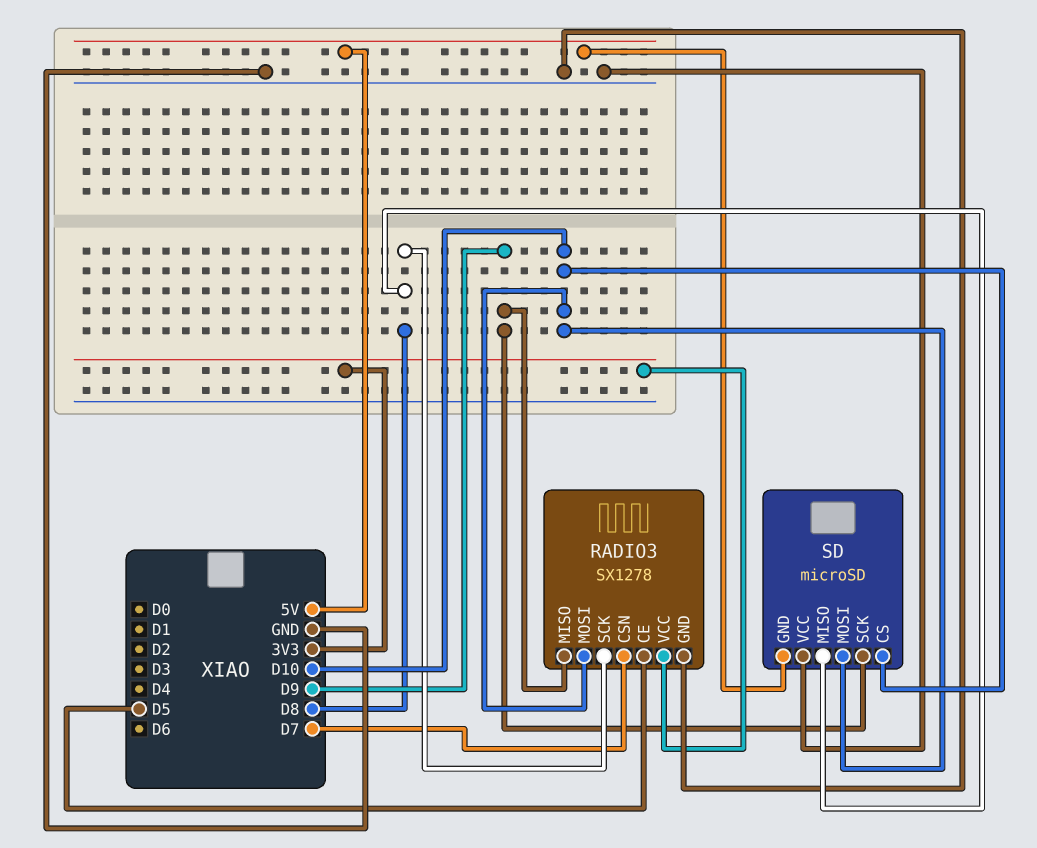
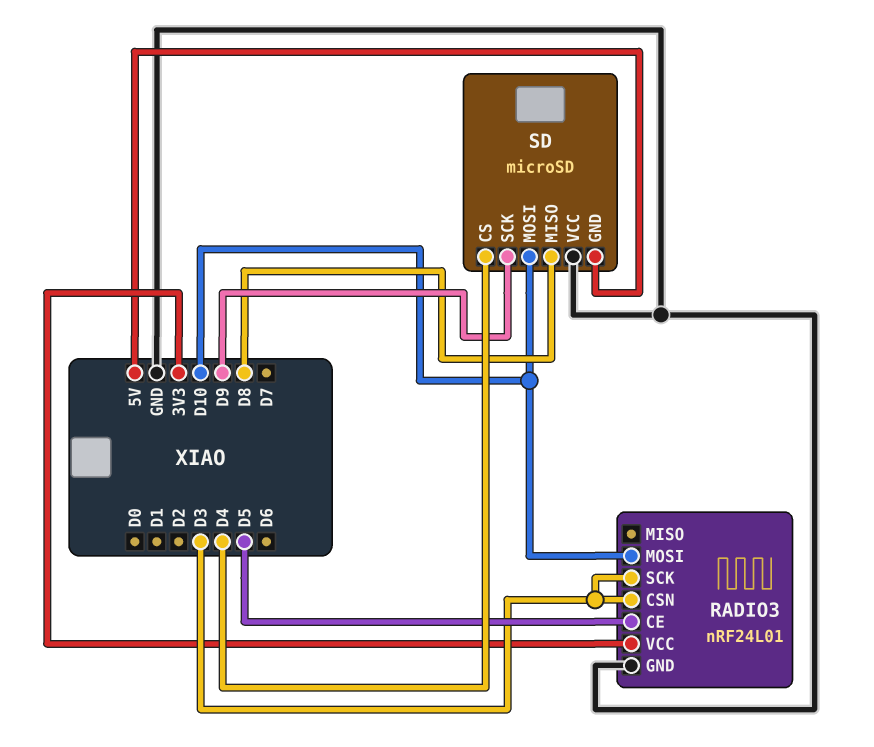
RADIO3: SX1278 -> nRF24L01
RADIO3 pin CSN: D7 -> D3
RADIO3 pin MISO: D9 -> none
RADIO3 pin SCK: D8 -> D3
SD pin CS: D10 -> D4

